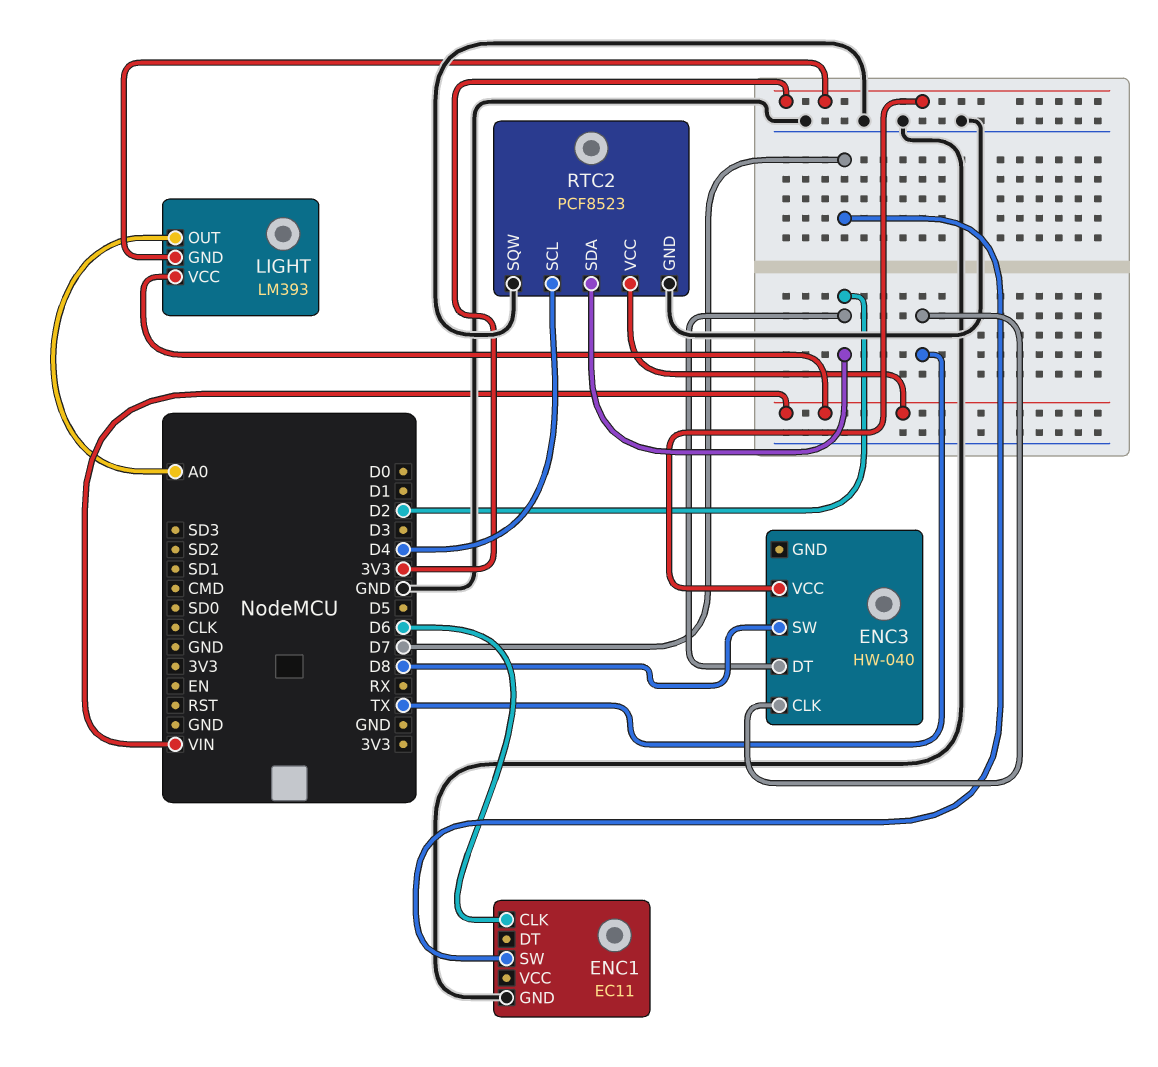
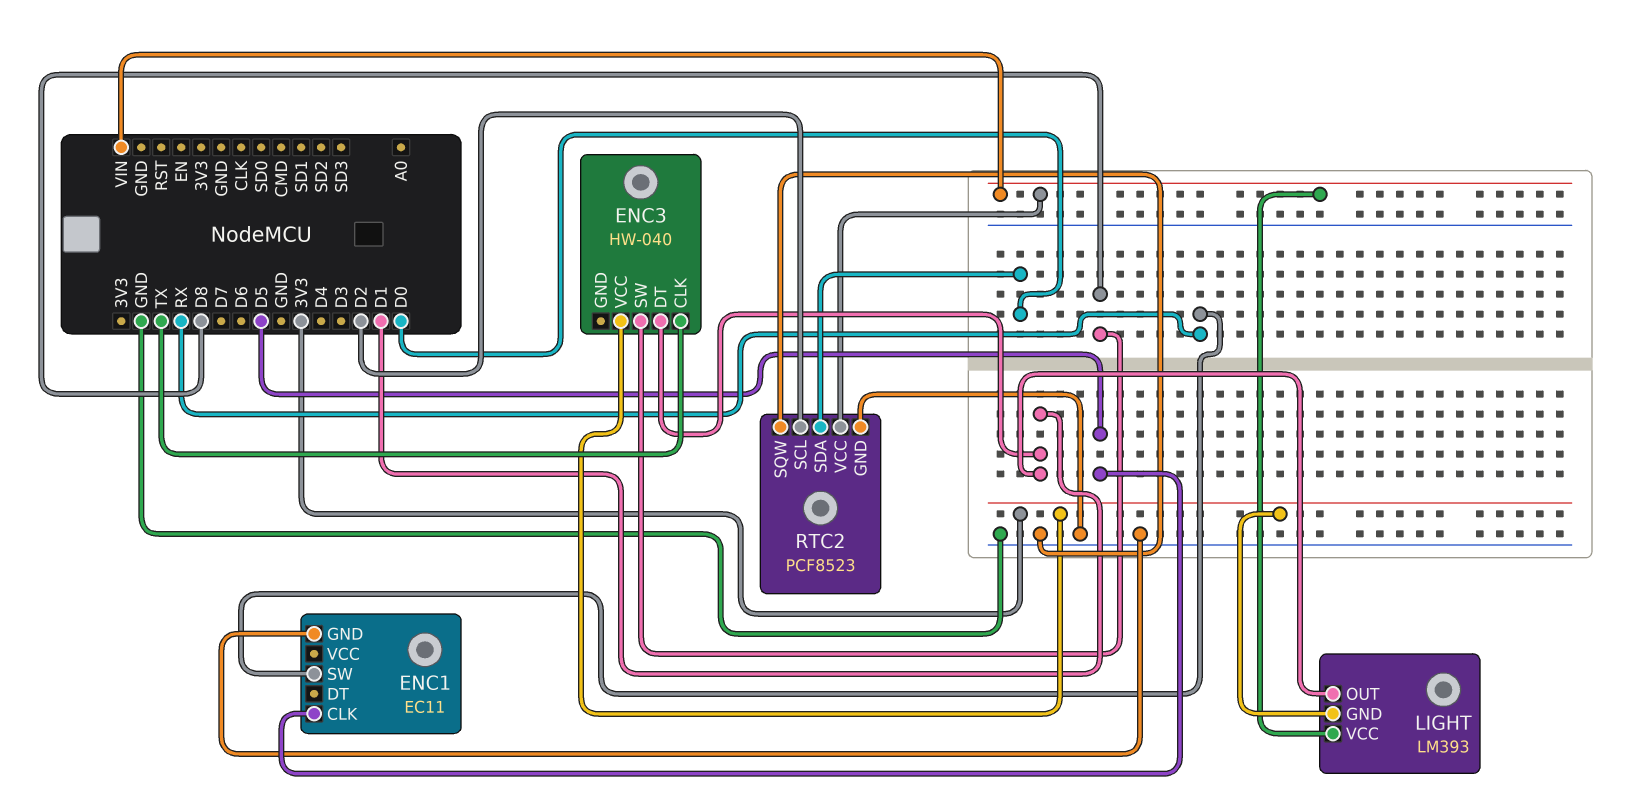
ENC1 pin CLK: D6 -> D5
ENC1 pin SW: D7 -> RX
ENC3 pin DT: D2 -> D1
LIGHT pin OUT: A0 -> D1
RTC2 pin SCL: D4 -> D2
RTC2 pin SDA: D2 -> D0

